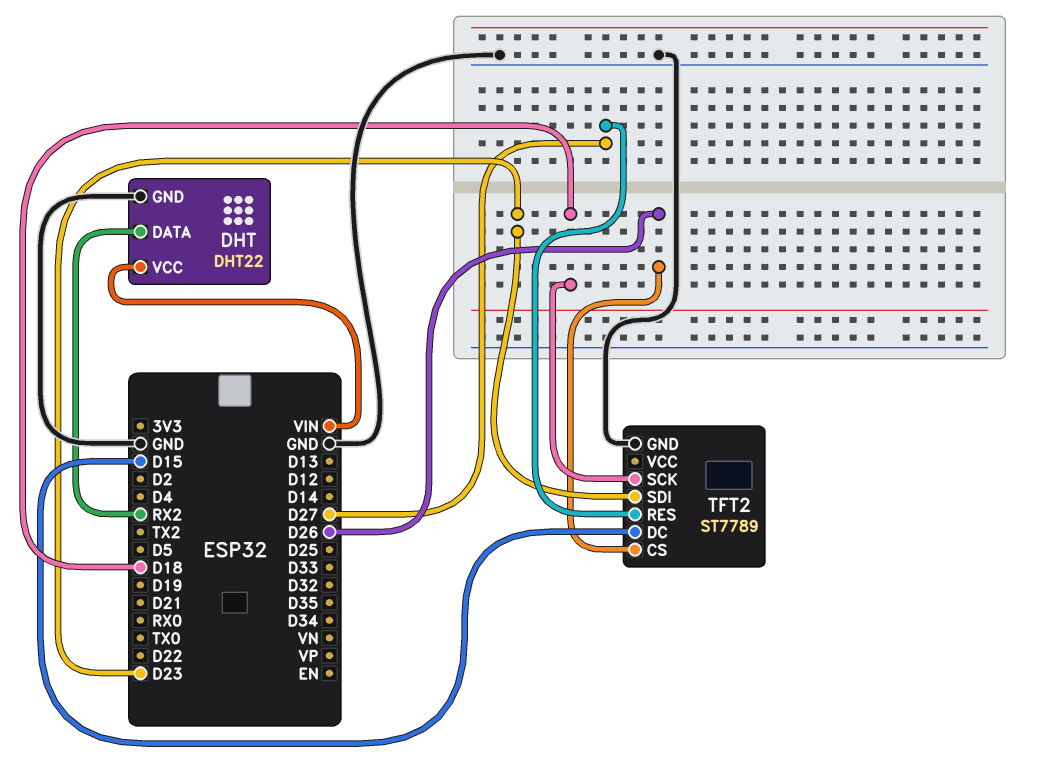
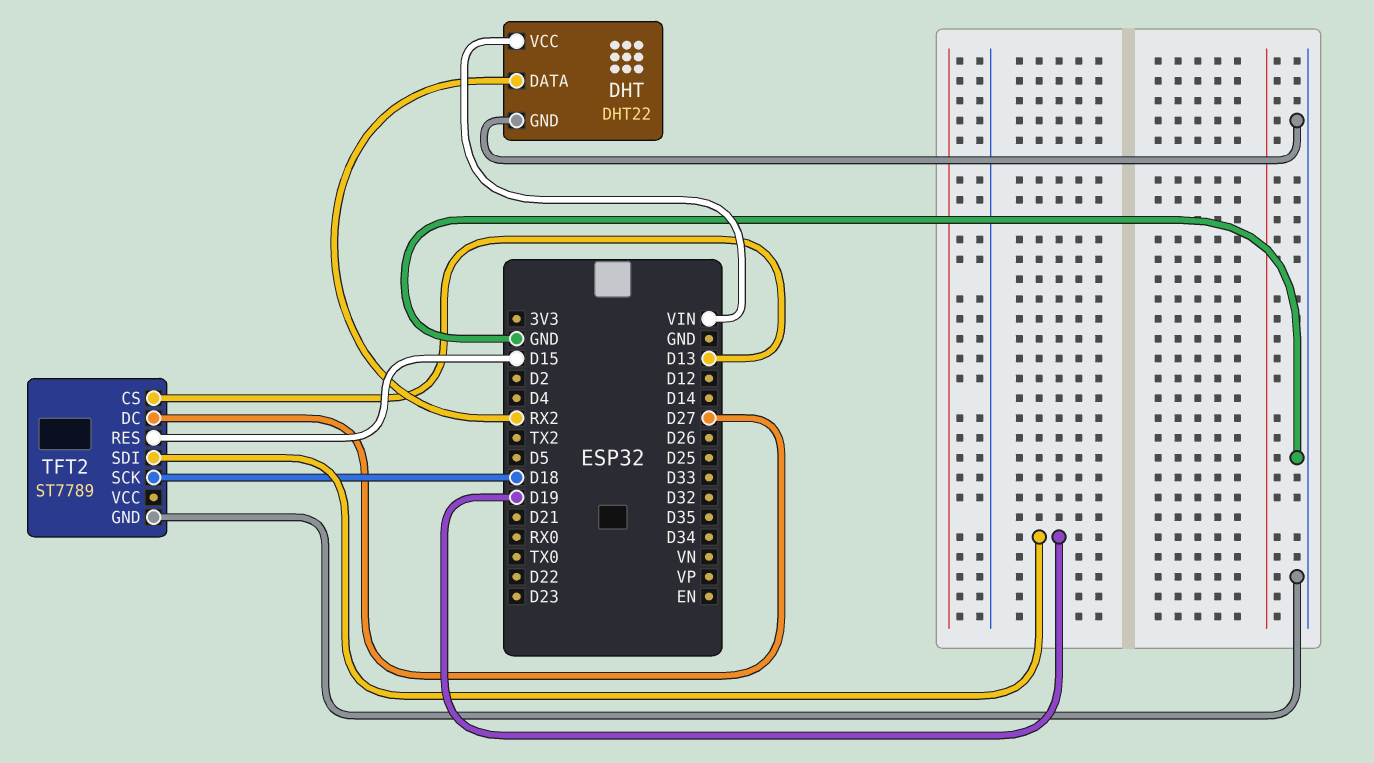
TFT2 pin CS: D26 -> D13
TFT2 pin DC: D15 -> D27
TFT2 pin RES: D27 -> D15
TFT2 pin SDI: D23 -> D19

